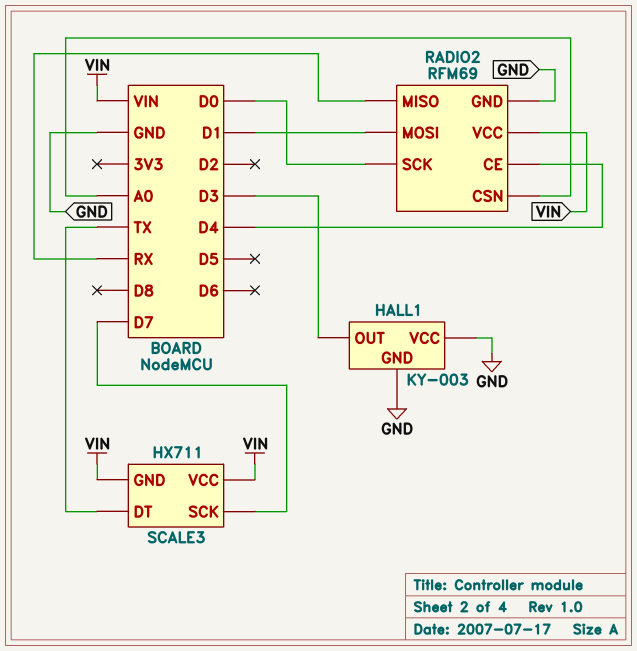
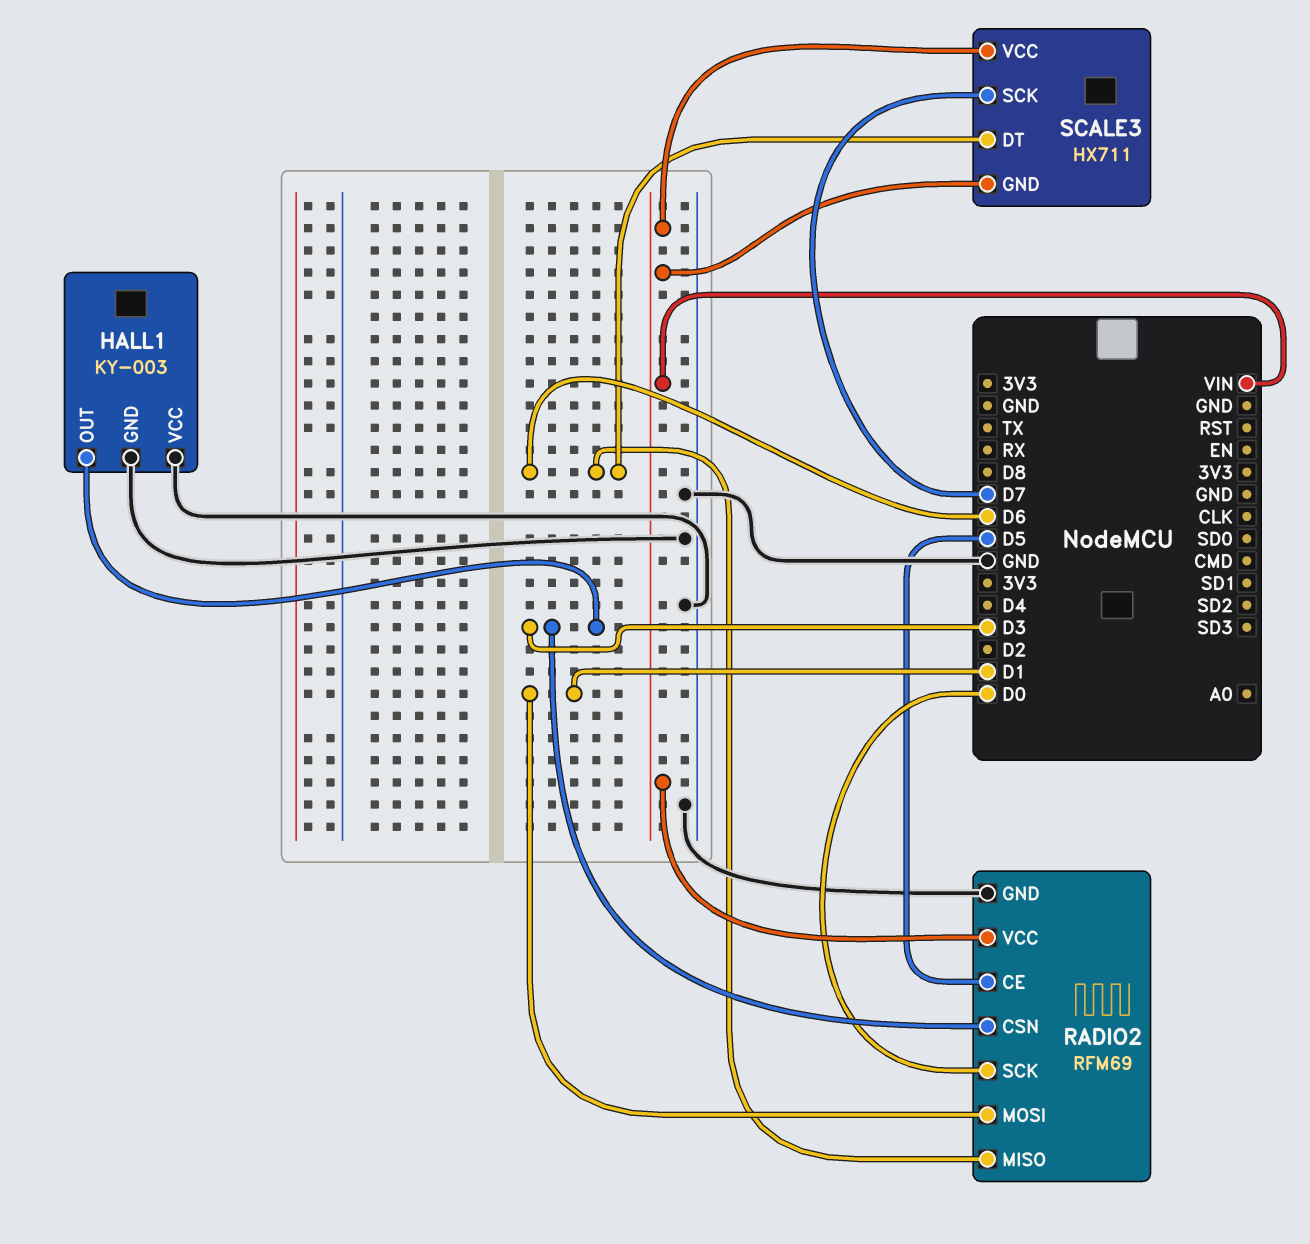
RADIO2 pin CE: D4 -> D5
RADIO2 pin CSN: A0 -> D3
RADIO2 pin MISO: RX -> D6
SCALE3 pin DT: TX -> D6

